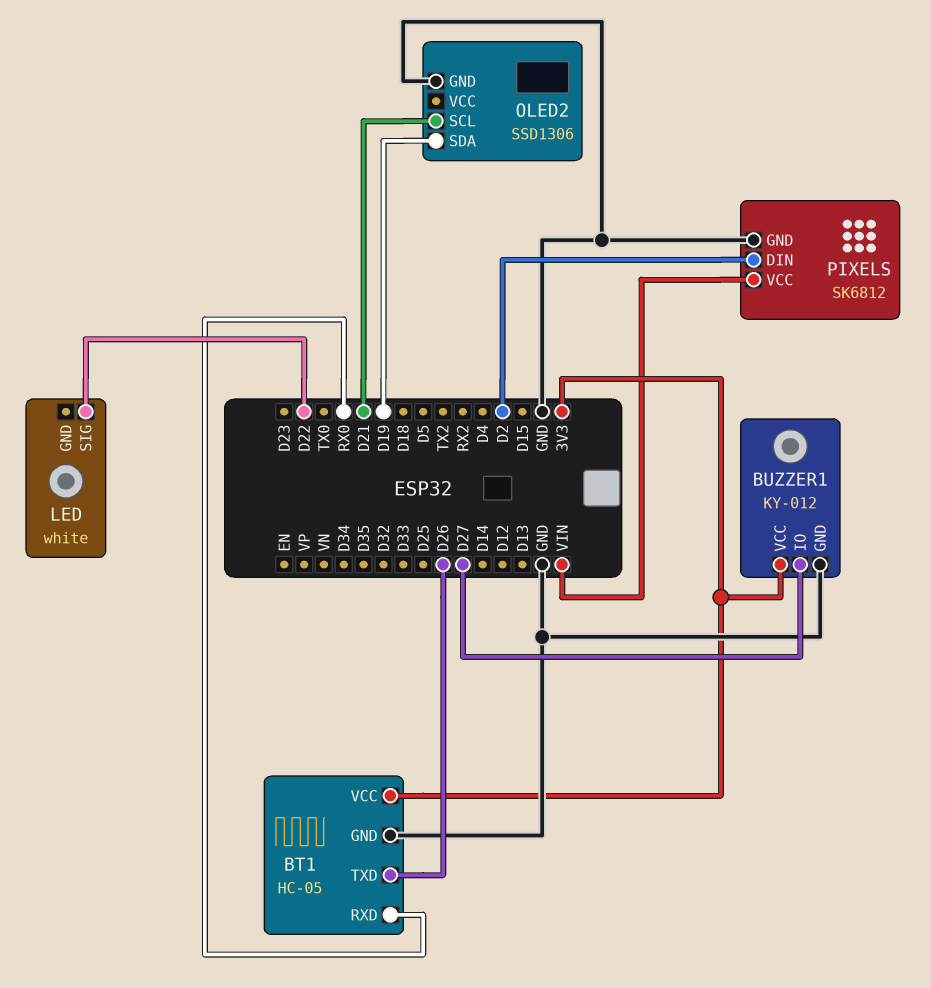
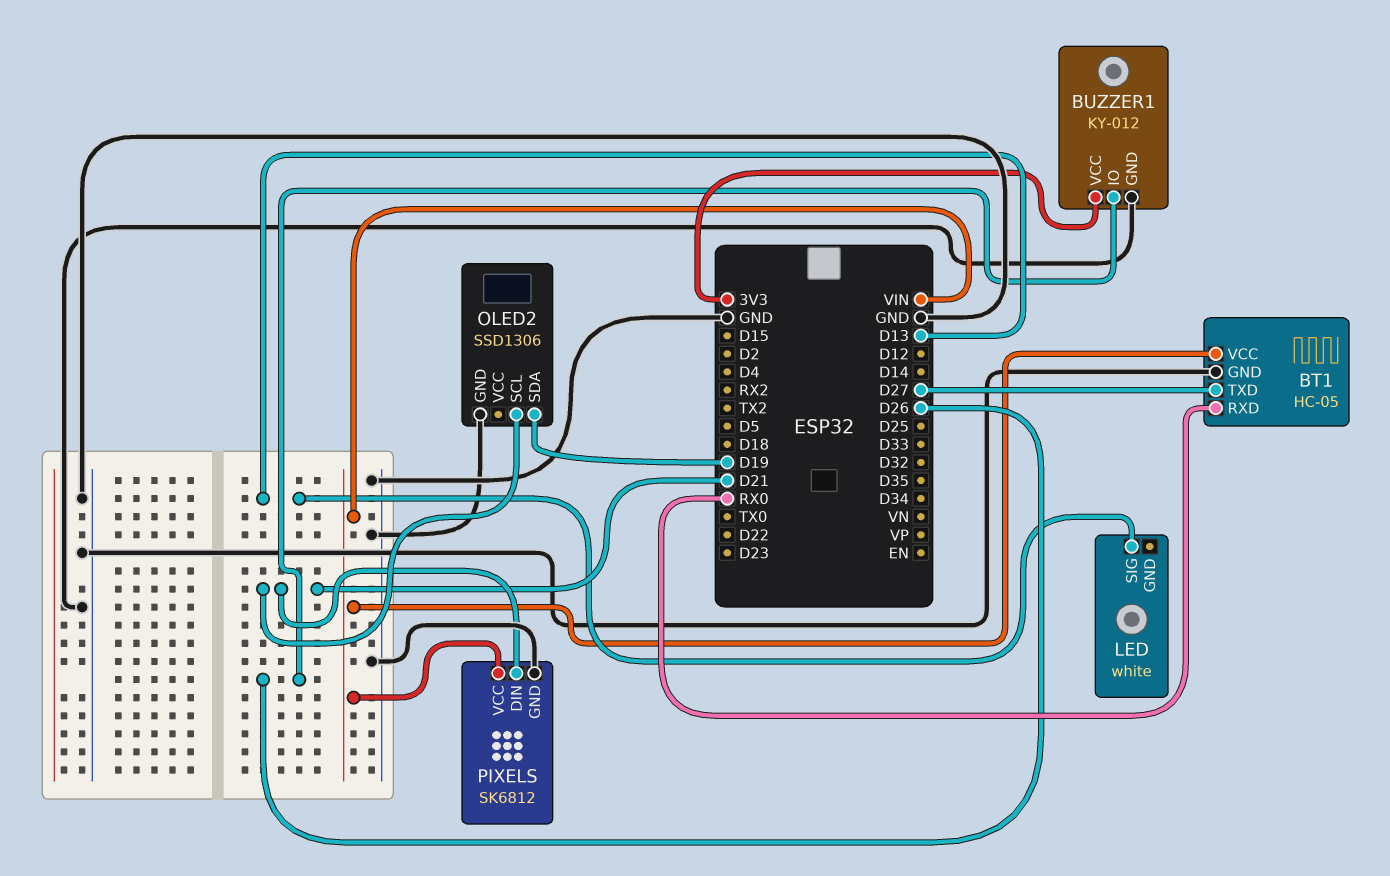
BT1 pin TXD: D26 -> D27
BT1 pin VCC: 3V3 -> VIN
BUZZER1 pin IO: D27 -> D26
LED pin SIG: D22 -> D13
PIXELS pin DIN: D2 -> D21

